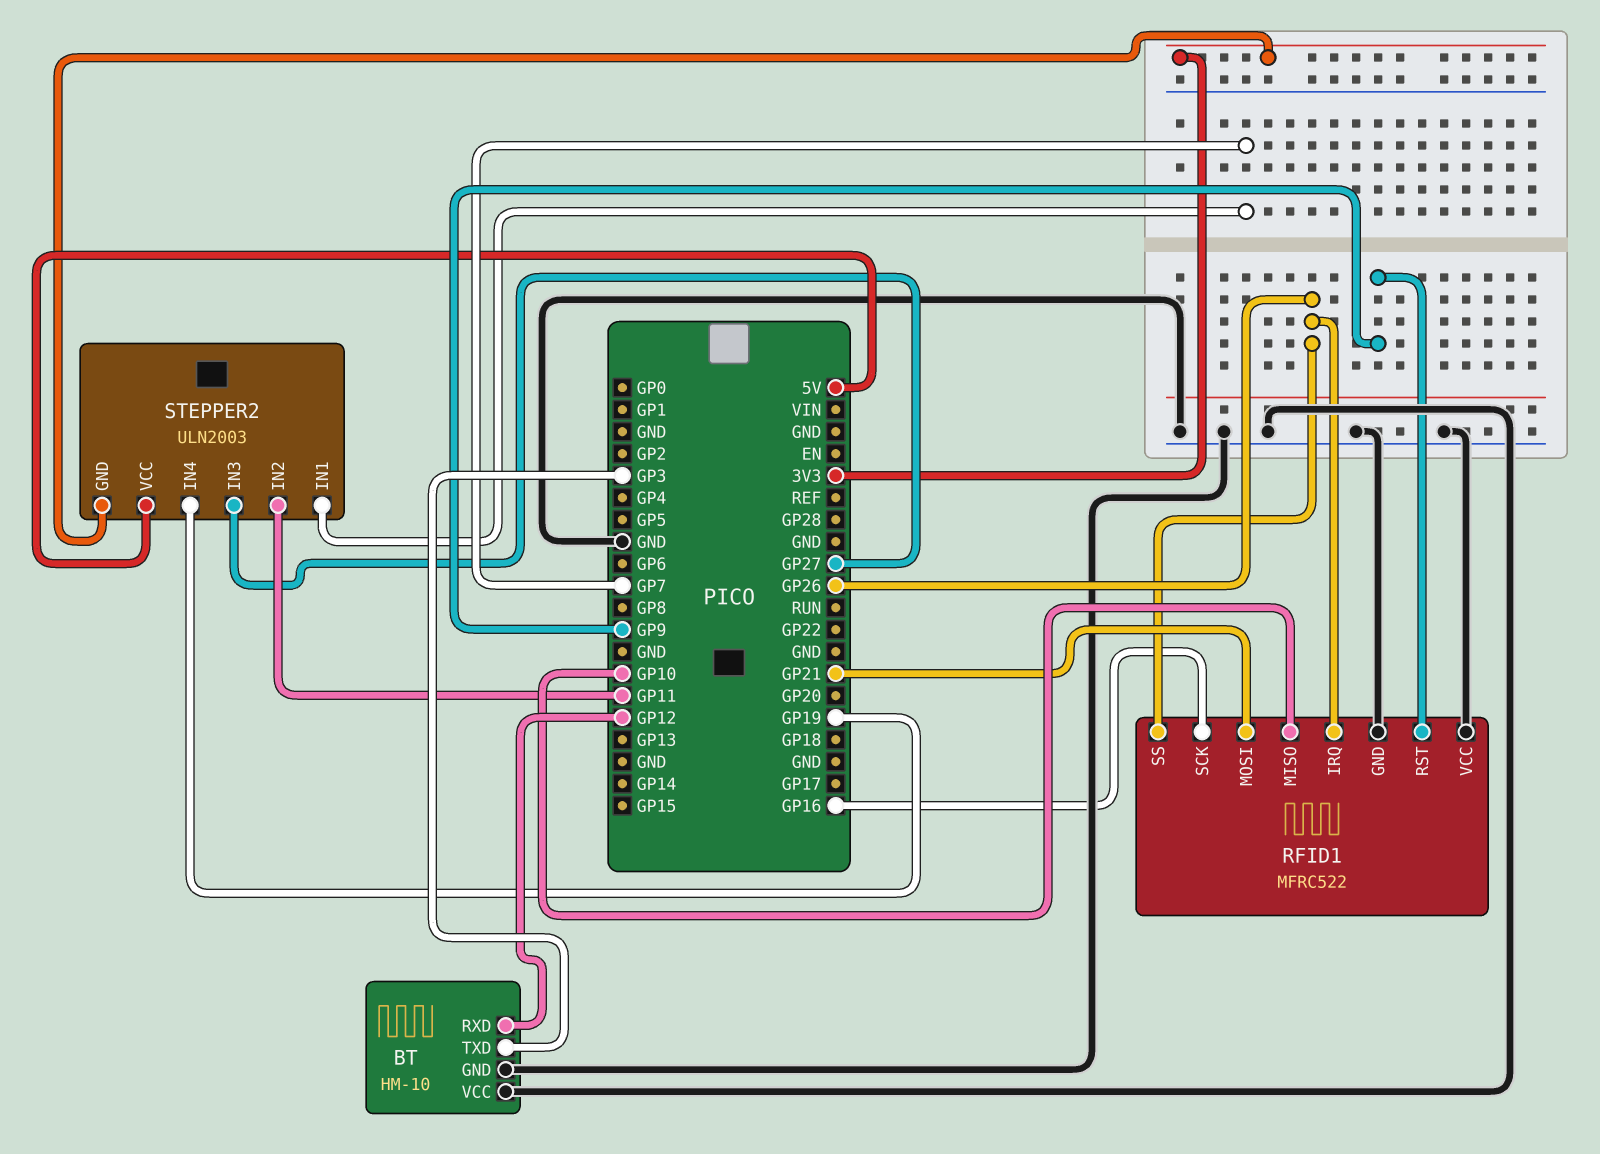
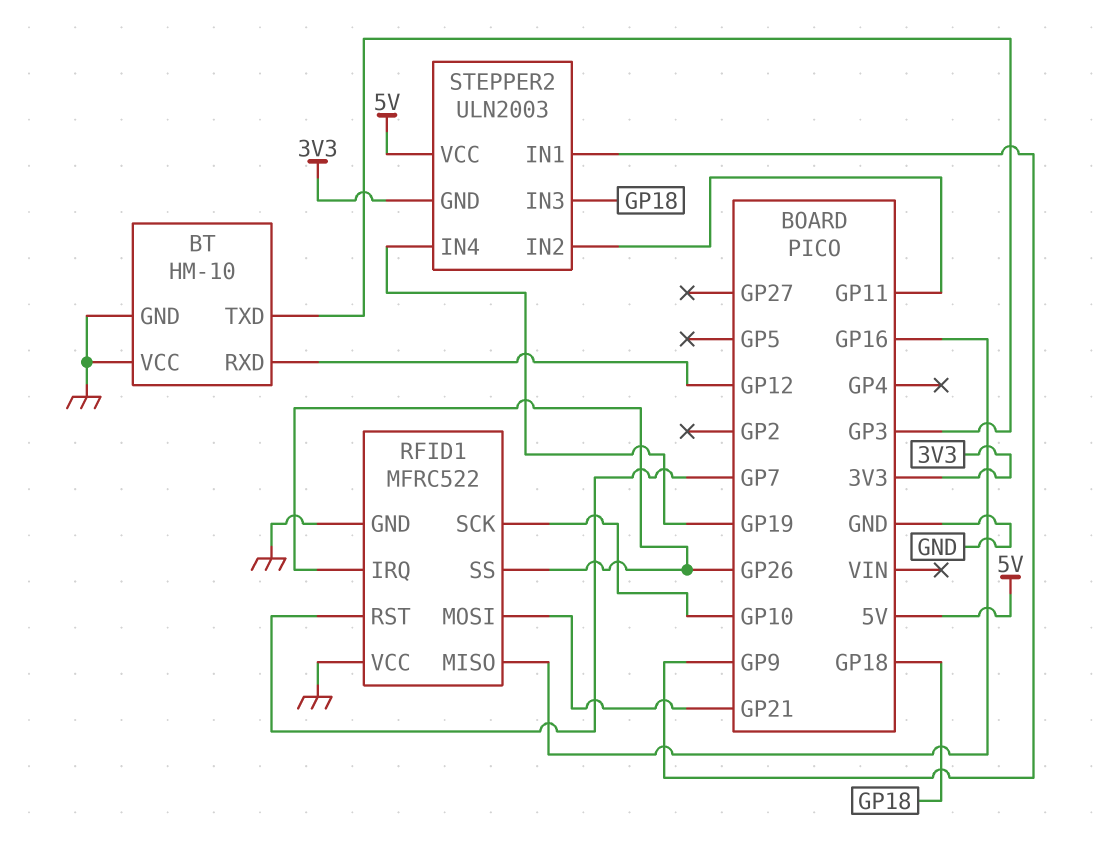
RFID1 pin MISO: GP10 -> GP16
RFID1 pin RST: GP9 -> GP7
RFID1 pin SCK: GP16 -> GP10
STEPPER2 pin IN1: GP7 -> GP9
STEPPER2 pin IN3: GP27 -> GP18

